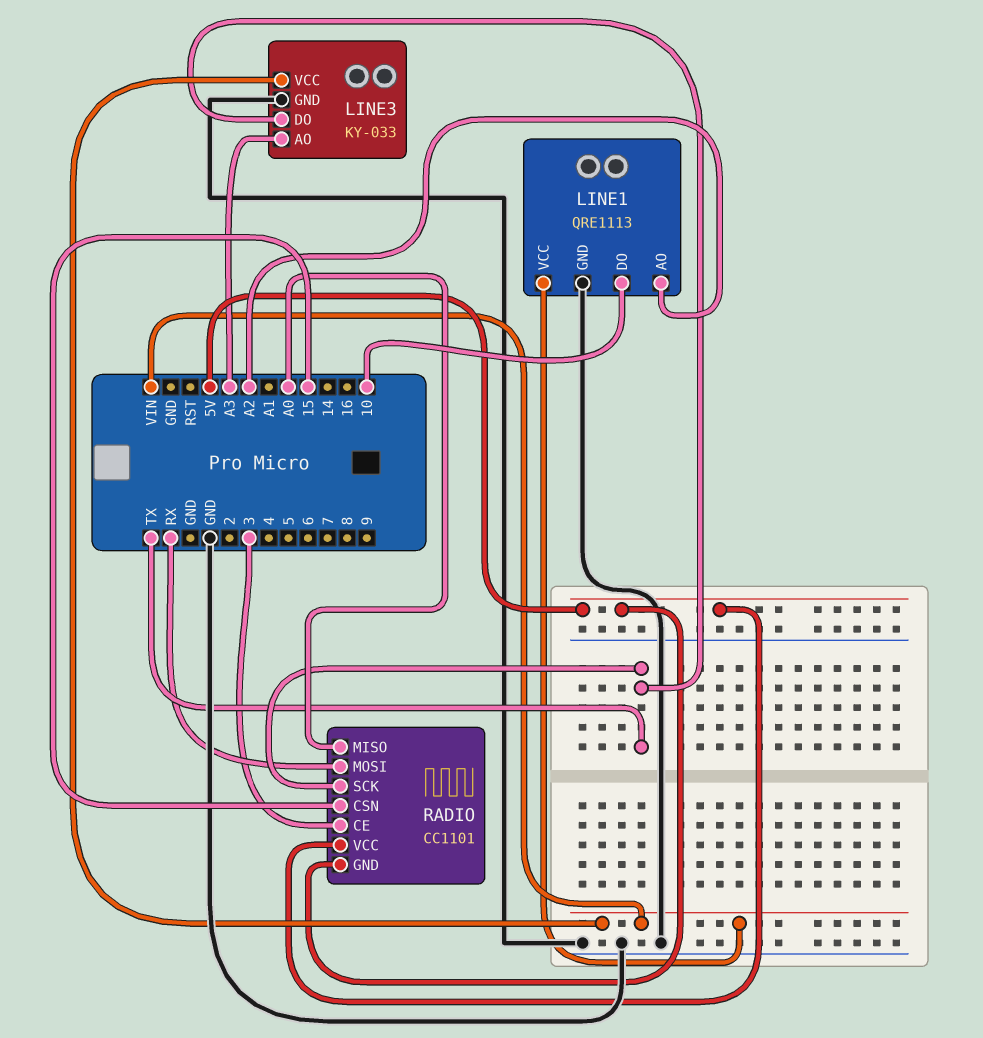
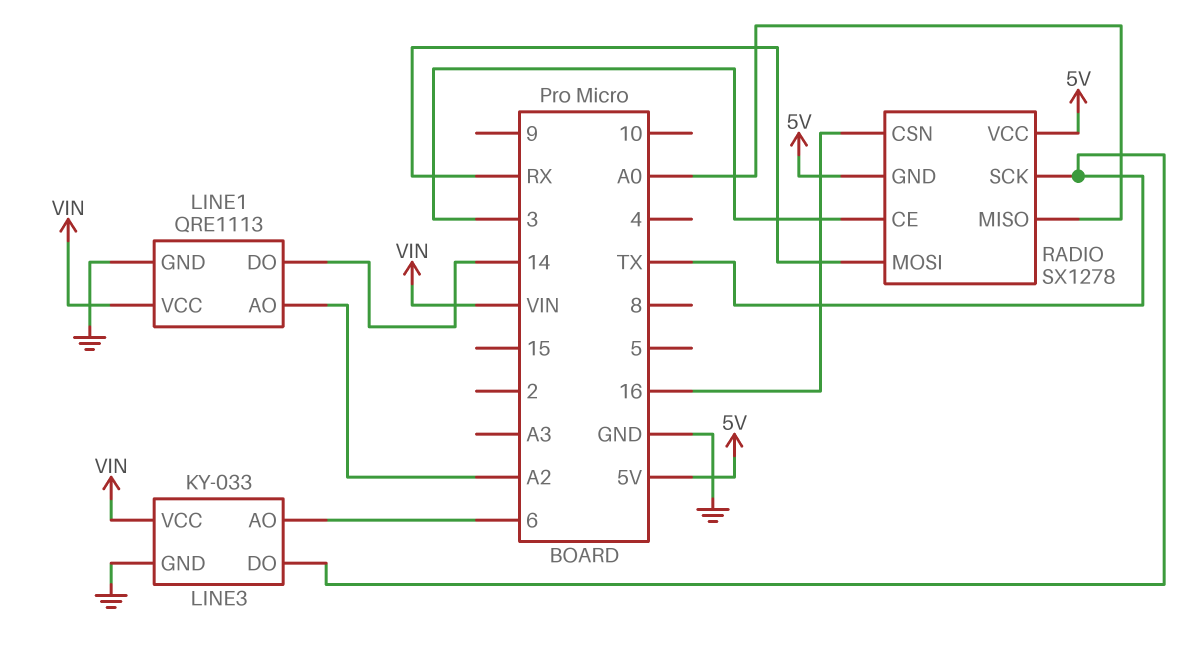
LINE1 pin DO: 10 -> 14
LINE3 pin AO: A3 -> 6
RADIO: CC1101 -> SX1278
RADIO pin CSN: 15 -> 16

